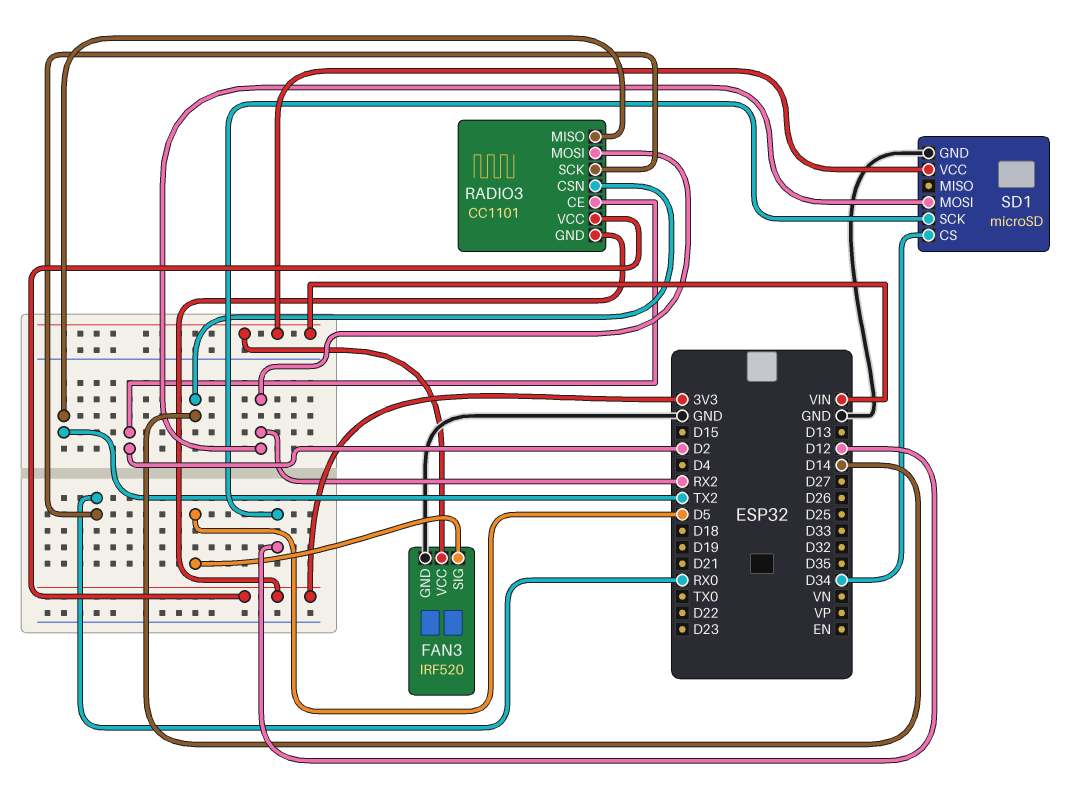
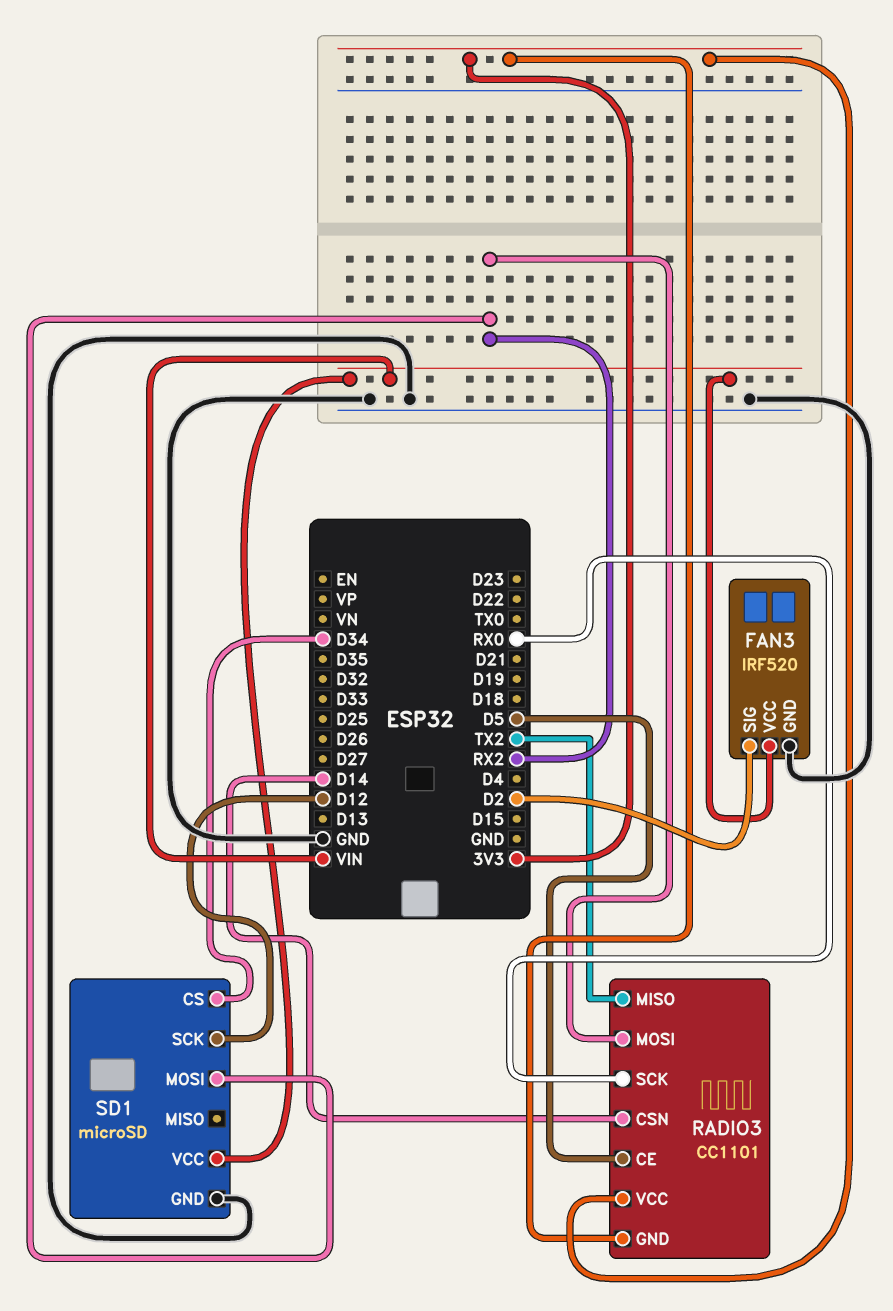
FAN3 pin SIG: D5 -> D2
RADIO3 pin CE: D2 -> D5

